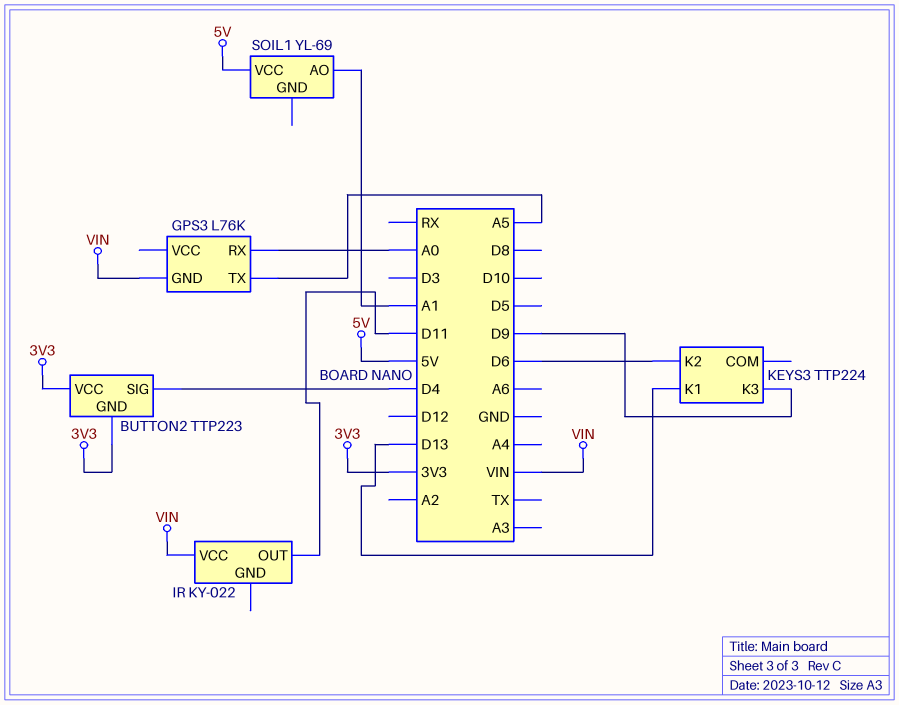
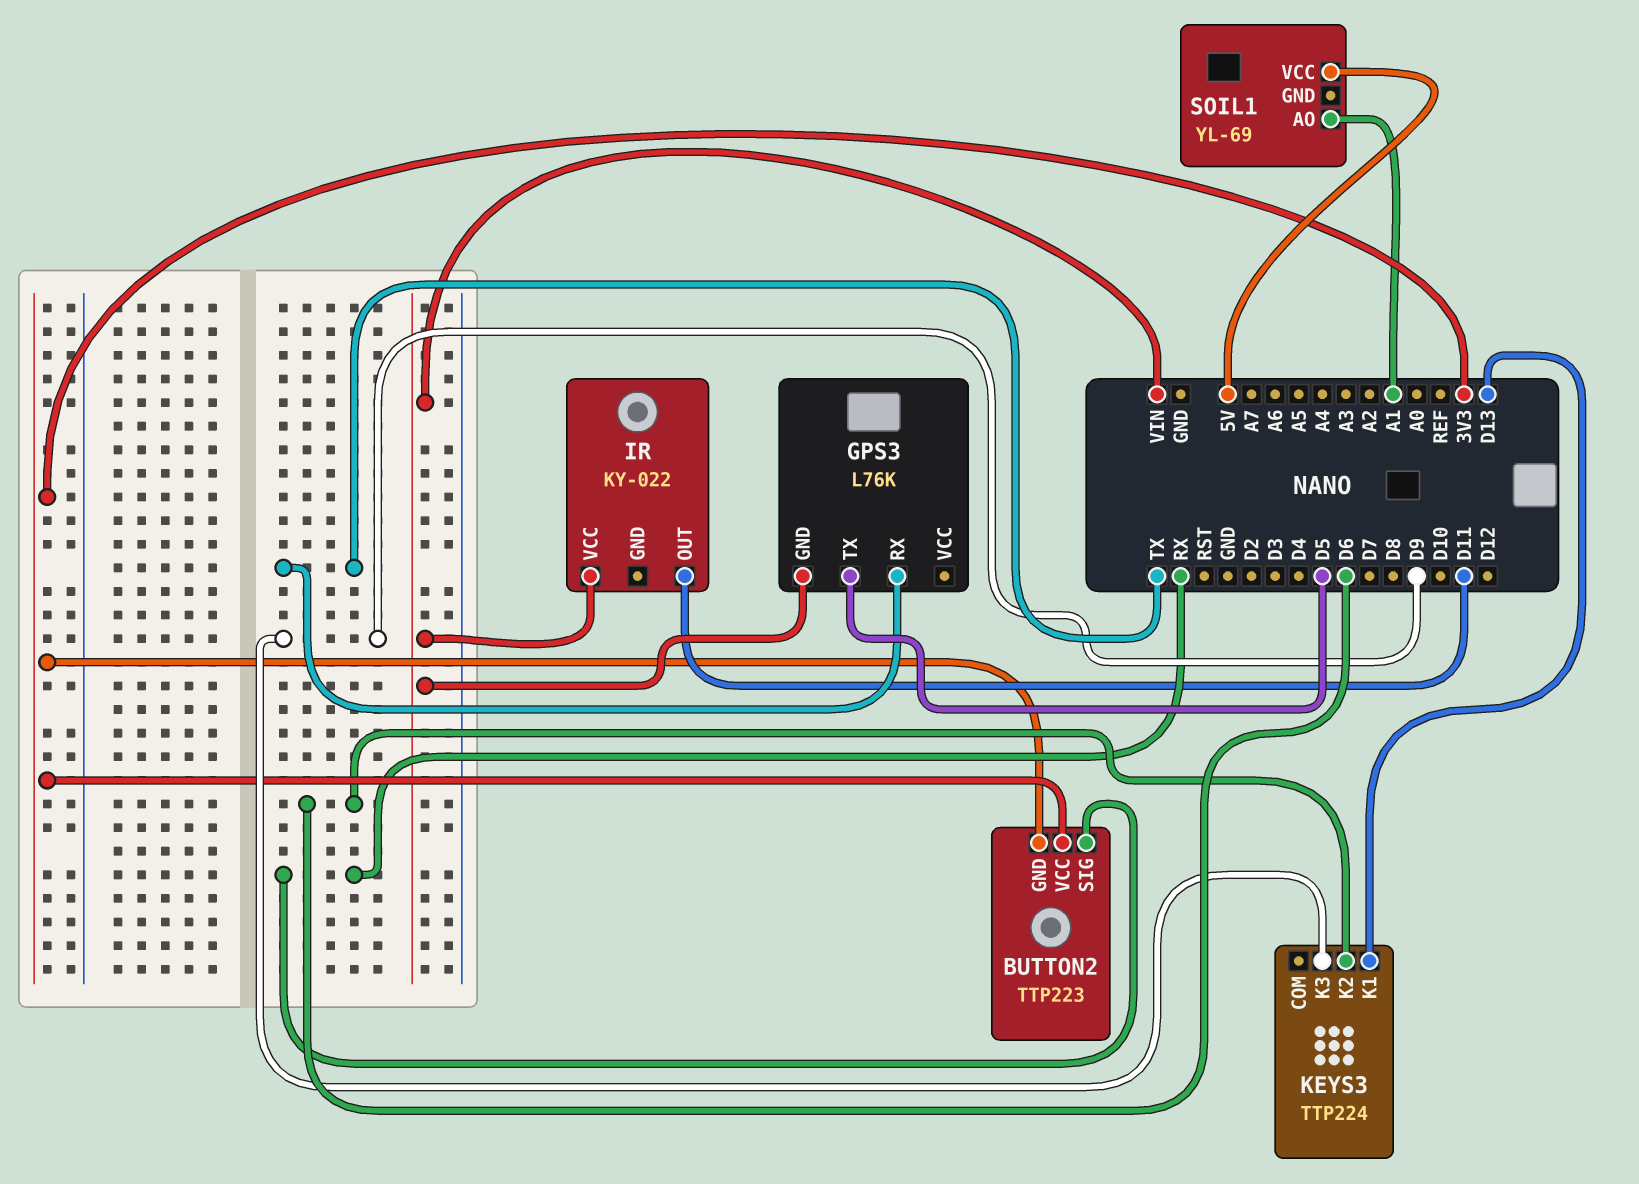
BUTTON2 pin SIG: D4 -> RX
GPS3 pin RX: A0 -> TX
GPS3 pin TX: A5 -> D5

